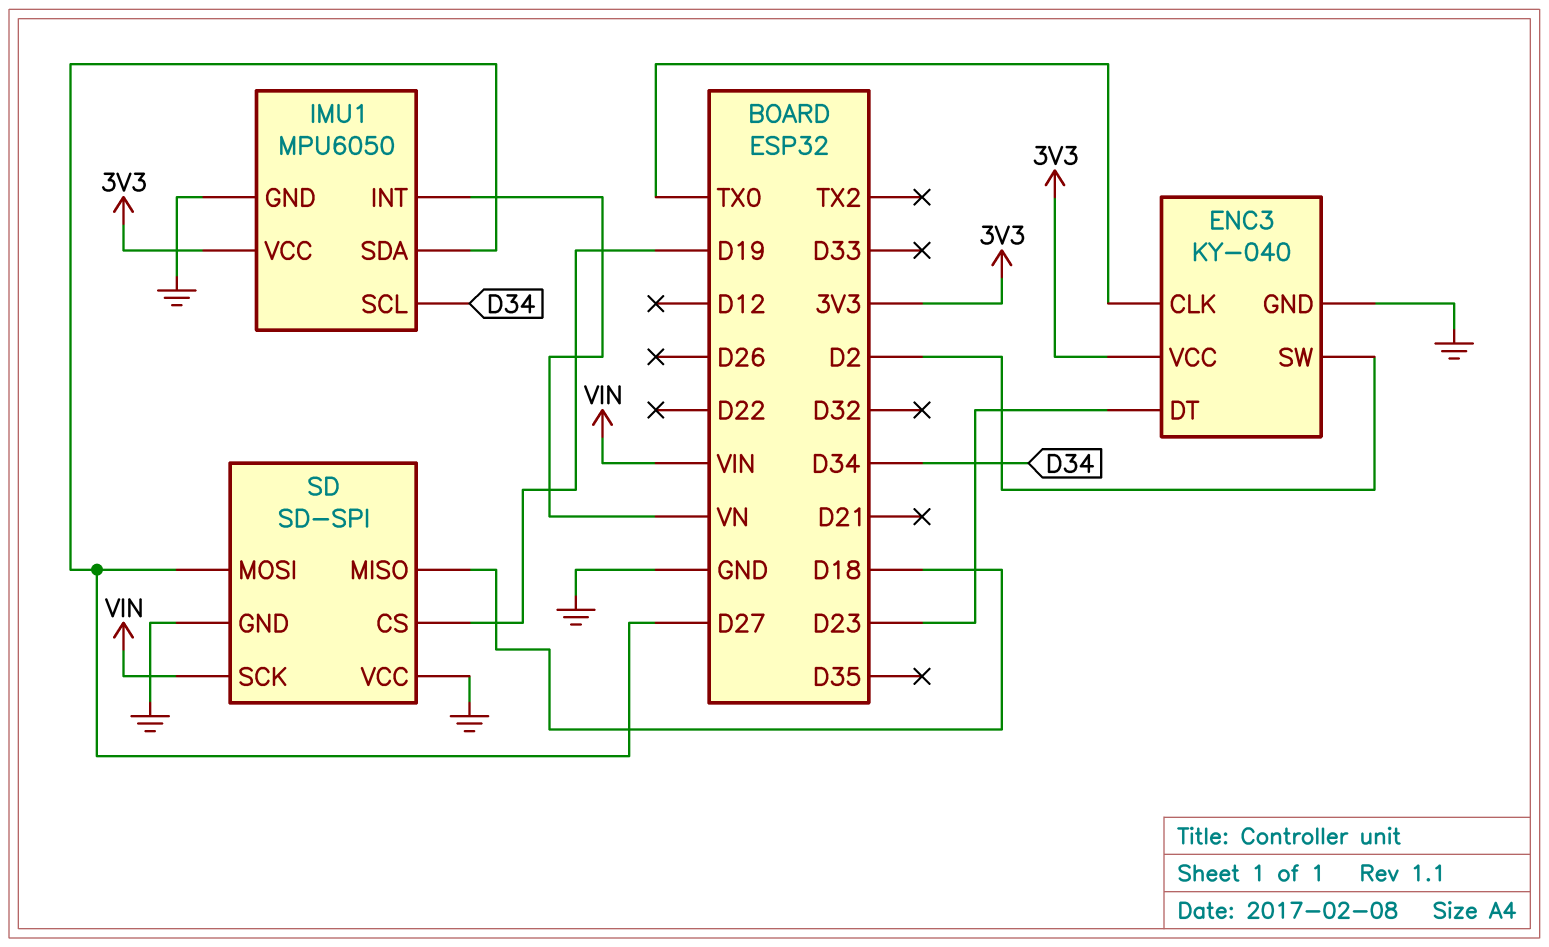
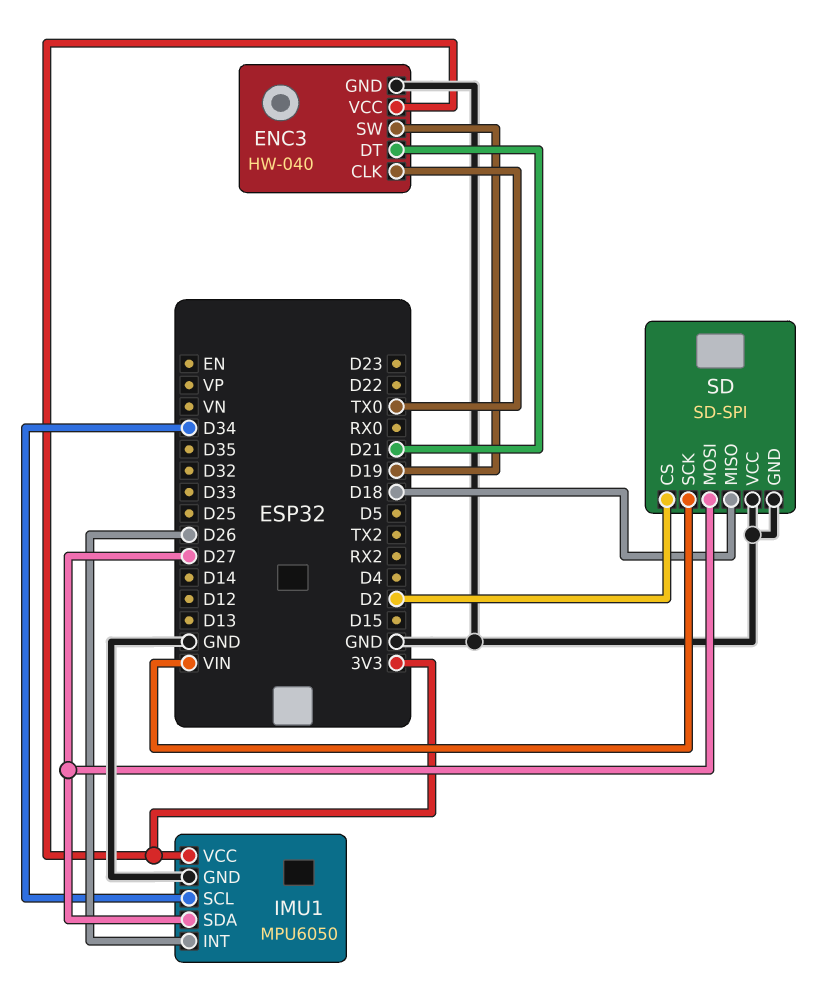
ENC3: KY-040 -> HW-040
ENC3 pin DT: D23 -> D21
ENC3 pin SW: D2 -> D19
IMU1 pin INT: VN -> D26
SD pin CS: D19 -> D2

